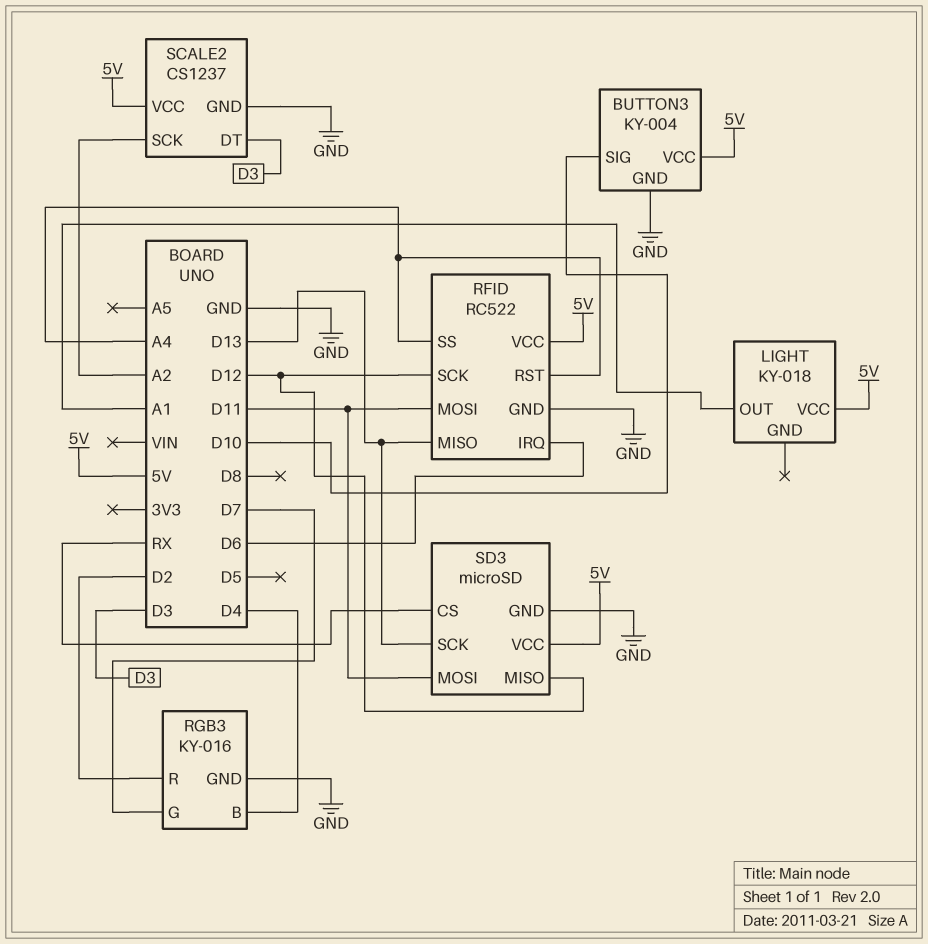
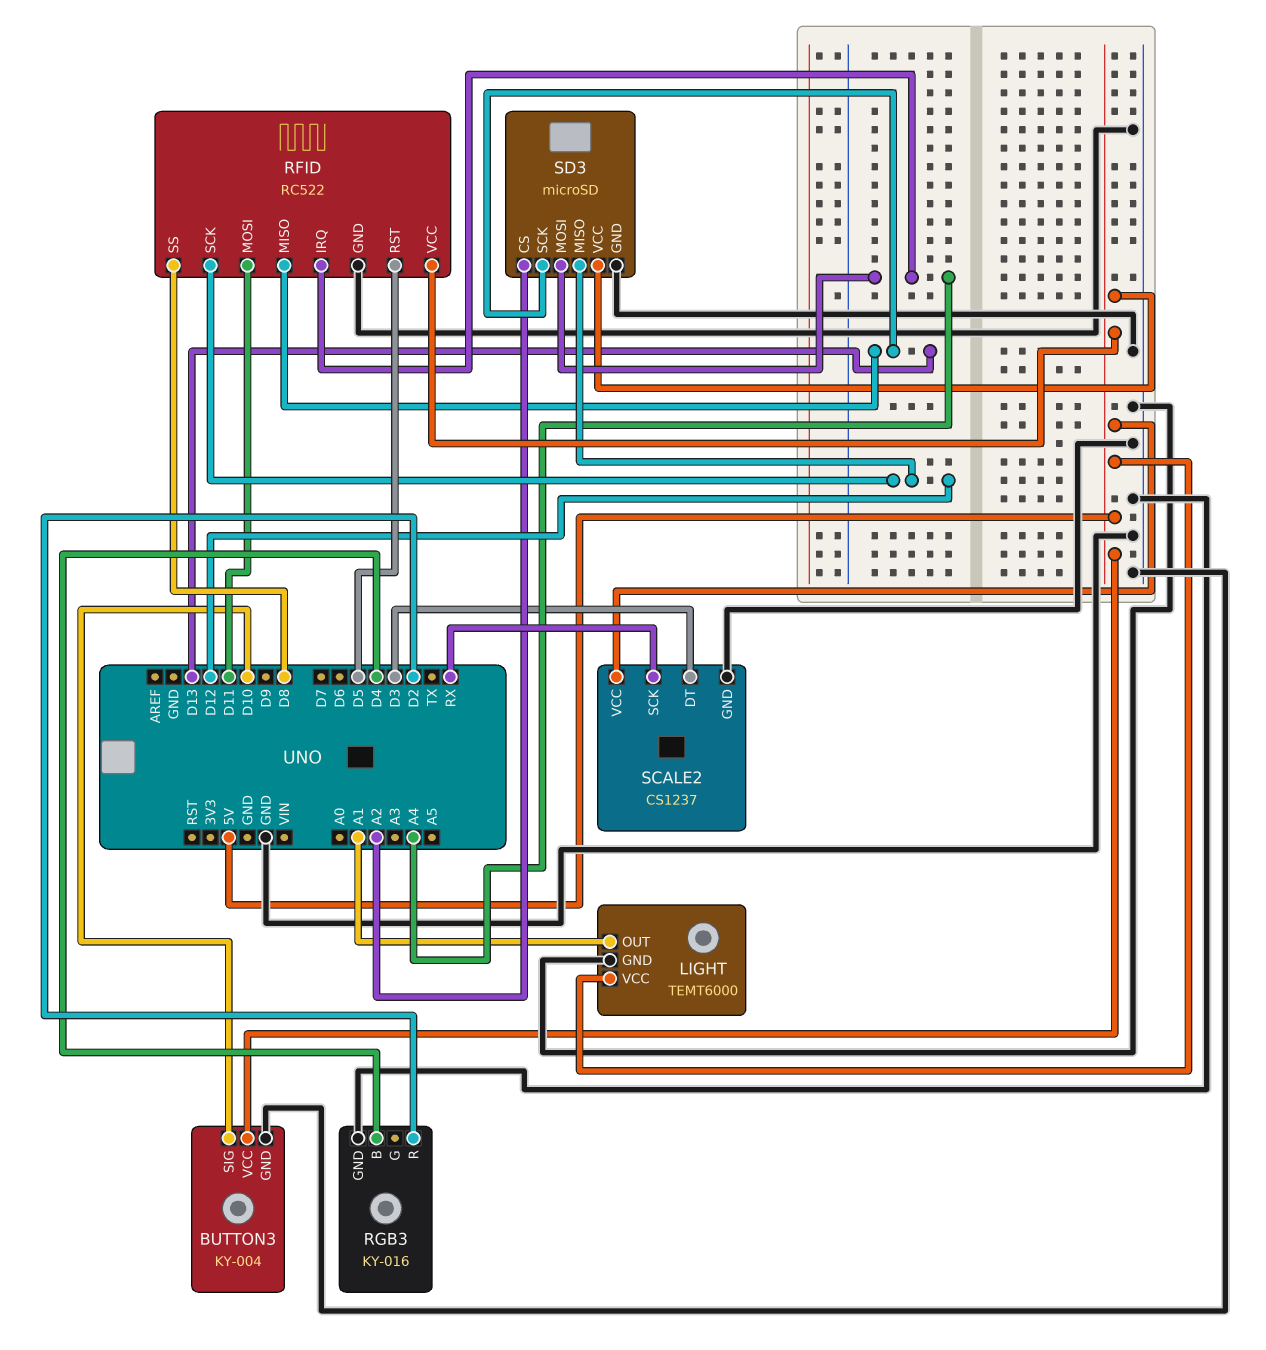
LIGHT: KY-018 -> TEMT6000
LIGHT pin GND: none -> GND
RFID pin IRQ: D6 -> A4
RFID pin RST: A4 -> D5
RFID pin SS: A4 -> D8
RGB3 pin G: D7 -> none
SCALE2 pin SCK: A2 -> RX
SD3 pin CS: RX -> A2
SD3 pin MOSI: D11 -> A4

